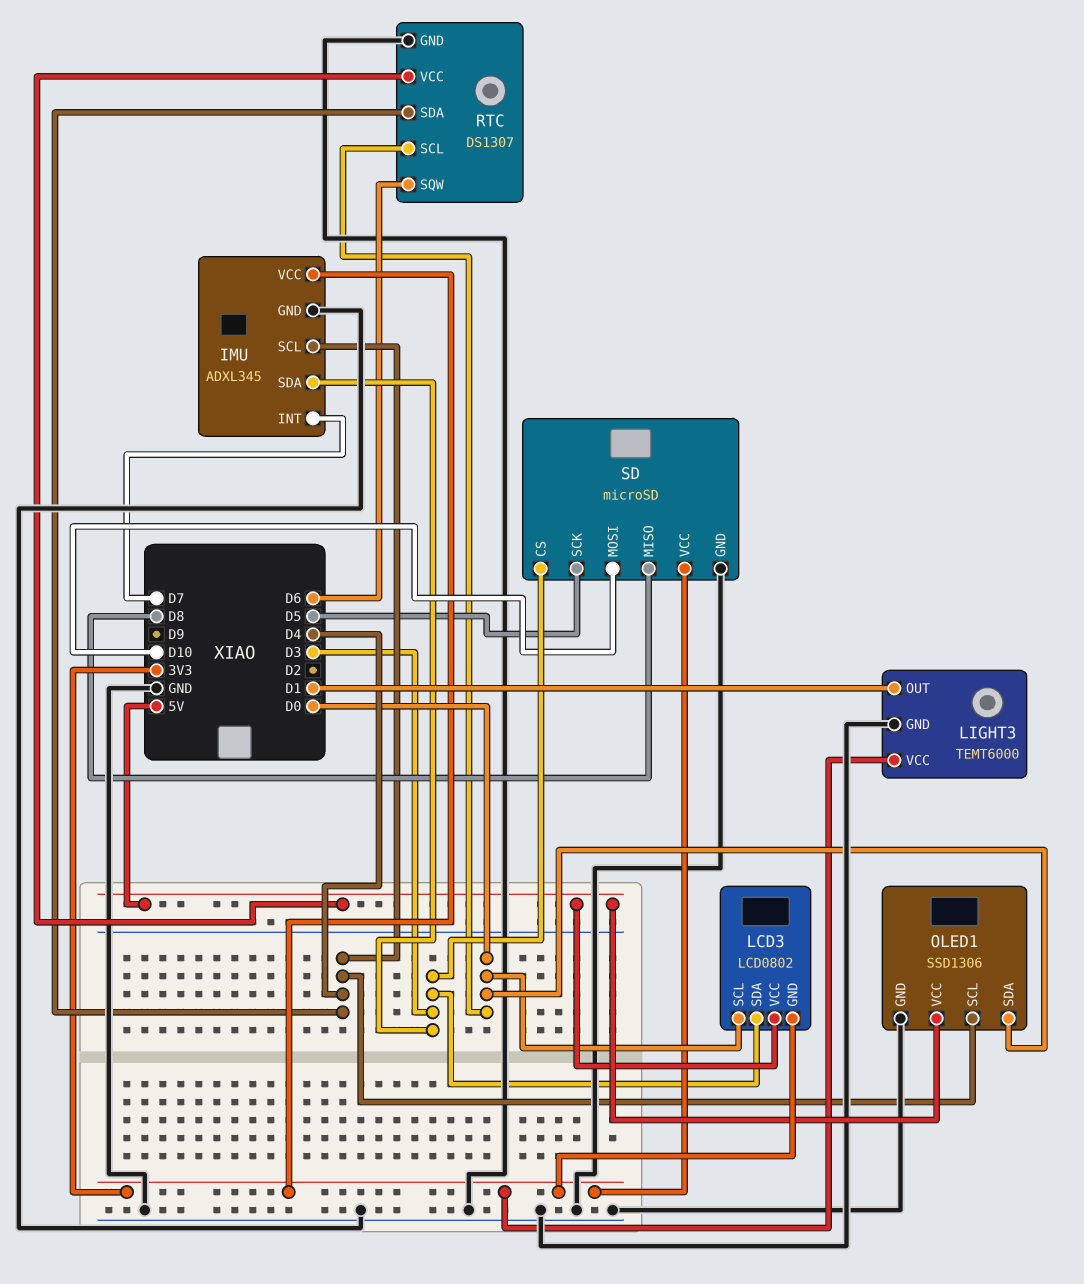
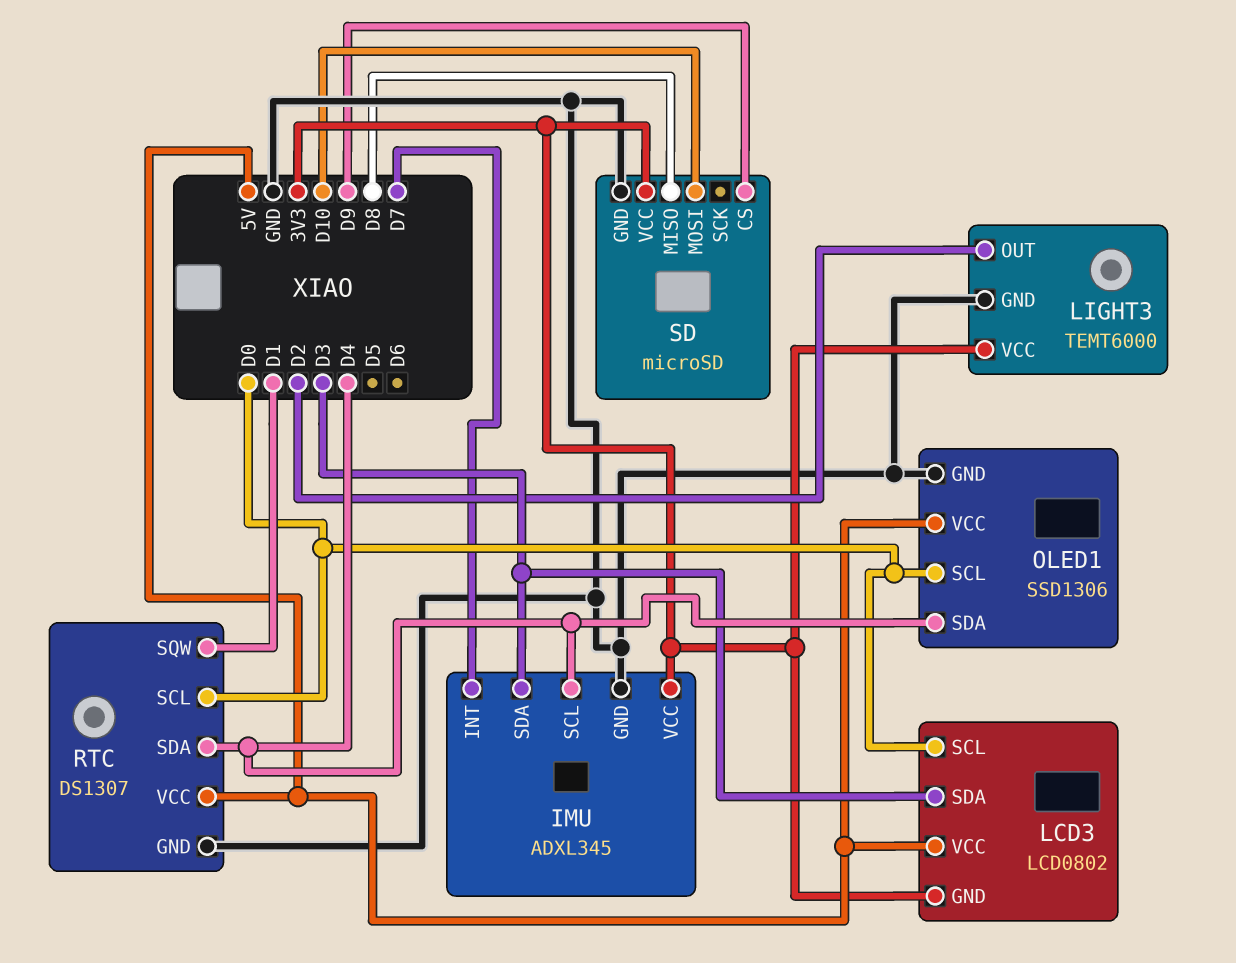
LIGHT3 pin OUT: D1 -> D2
OLED1 pin SCL: D4 -> D0
OLED1 pin SDA: D0 -> D4
RTC pin SQW: D6 -> D1
SD pin CS: D3 -> D9
SD pin SCK: D5 -> none

